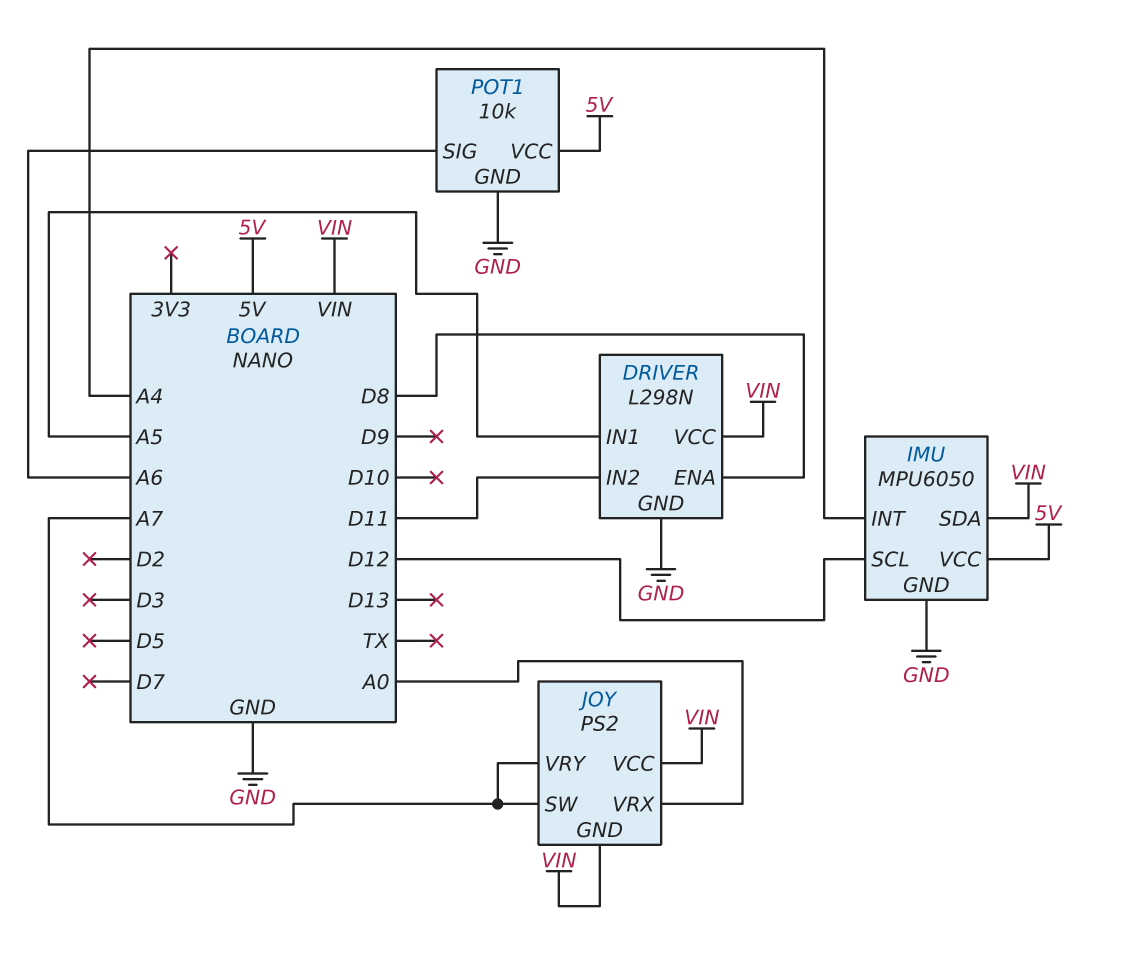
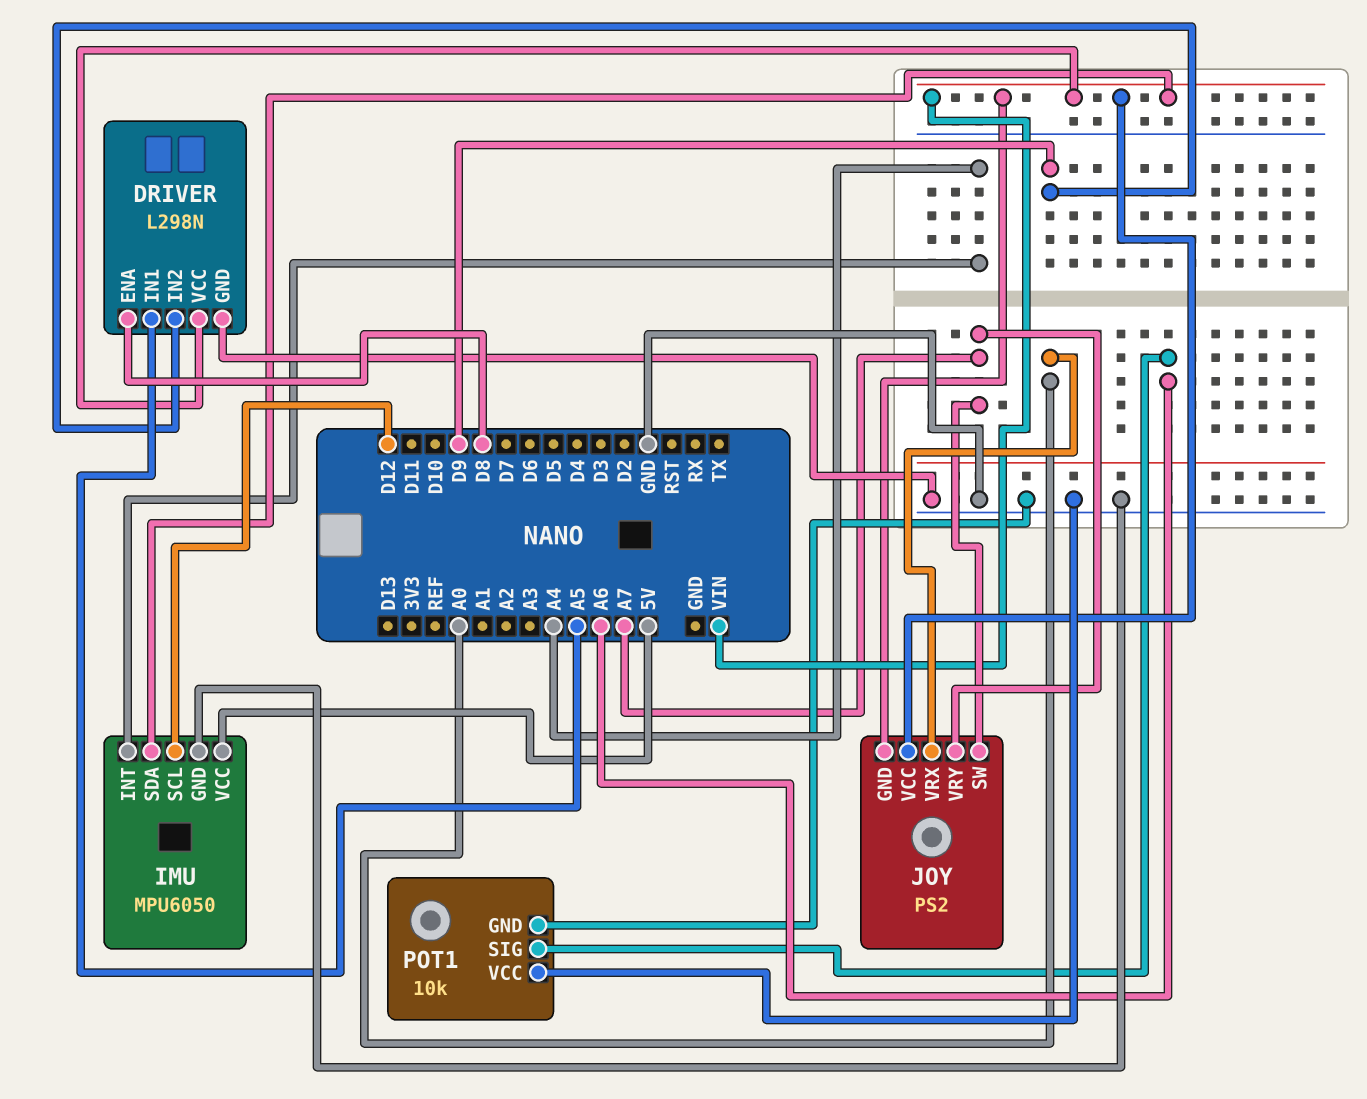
DRIVER pin IN2: D11 -> D9
POT1 pin VCC: 5V -> GND

